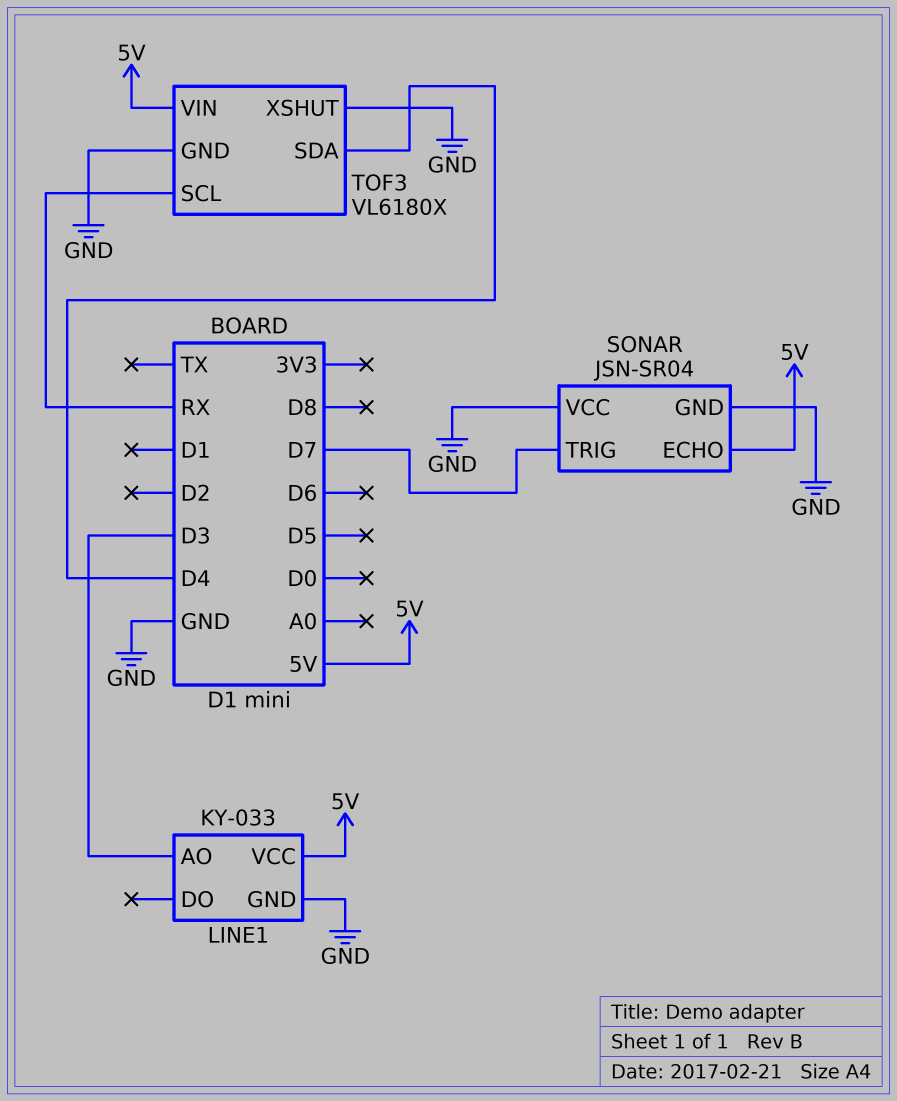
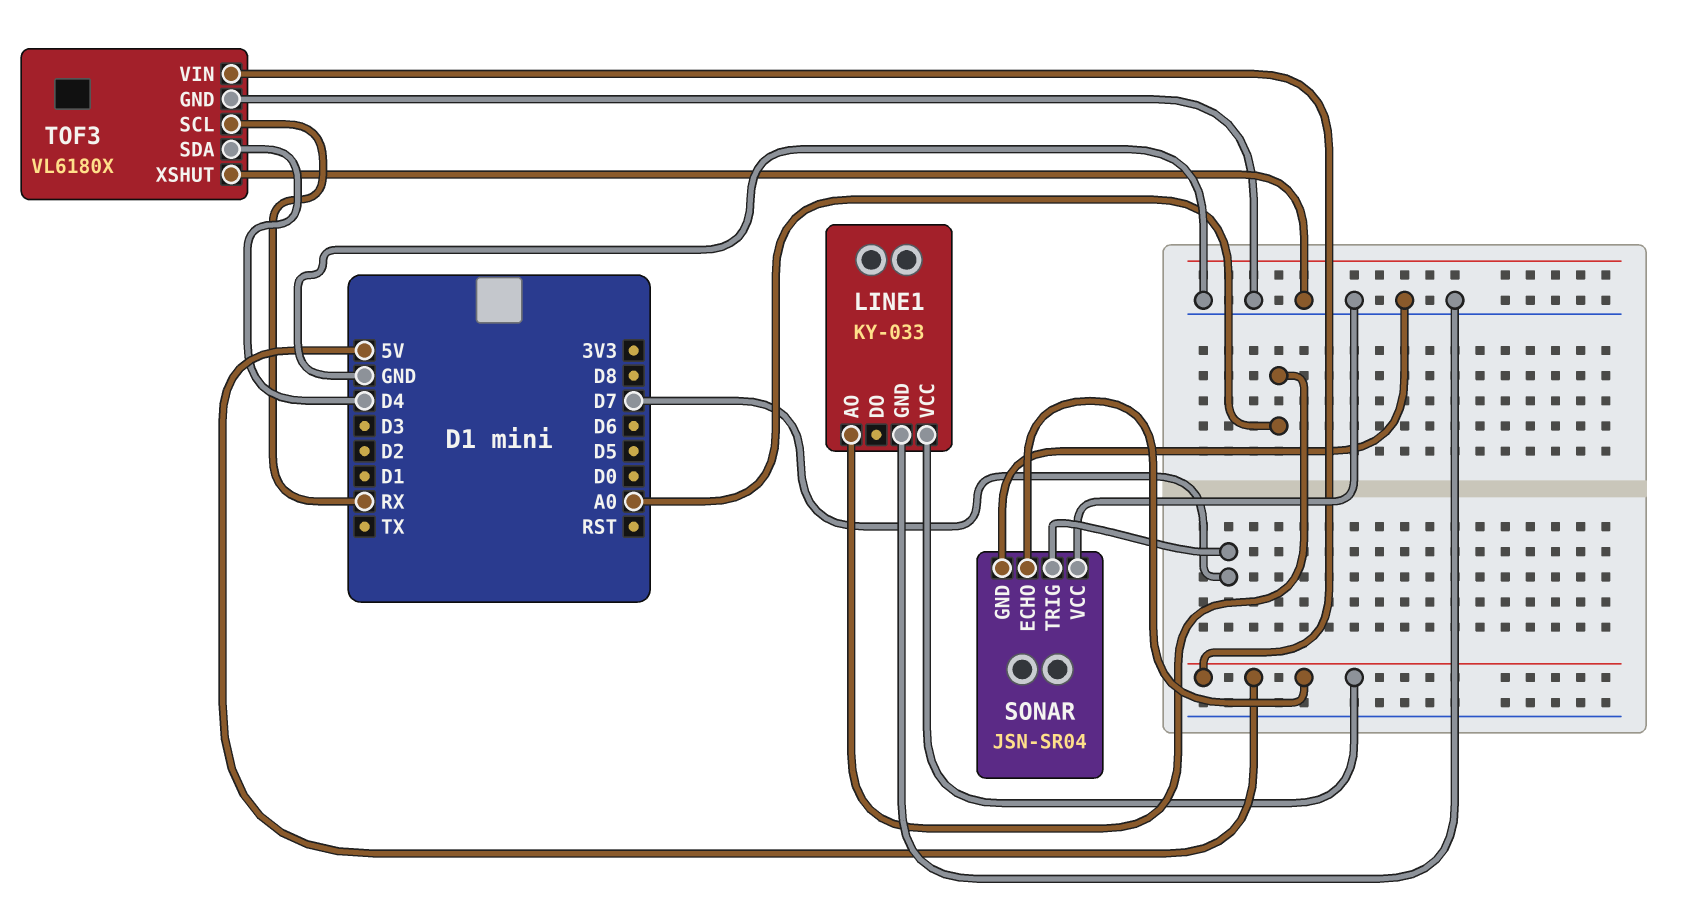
LINE1 pin AO: D3 -> A0

